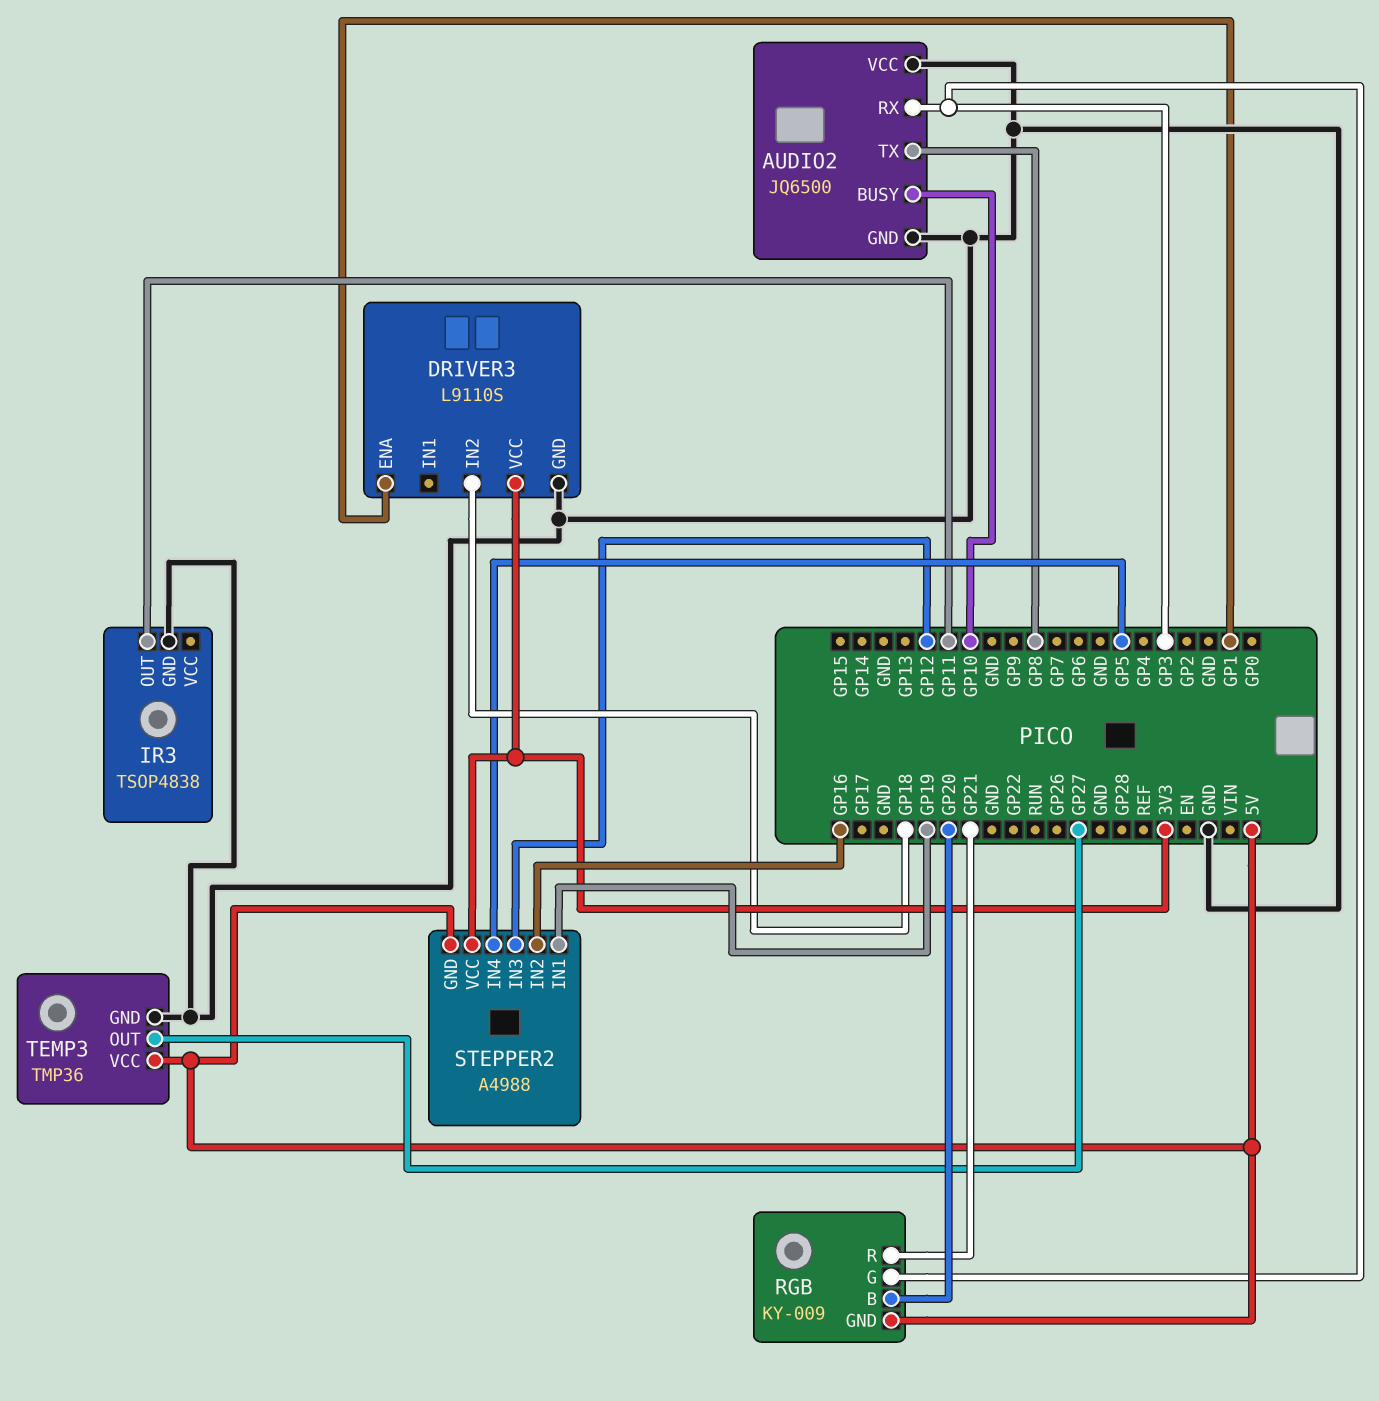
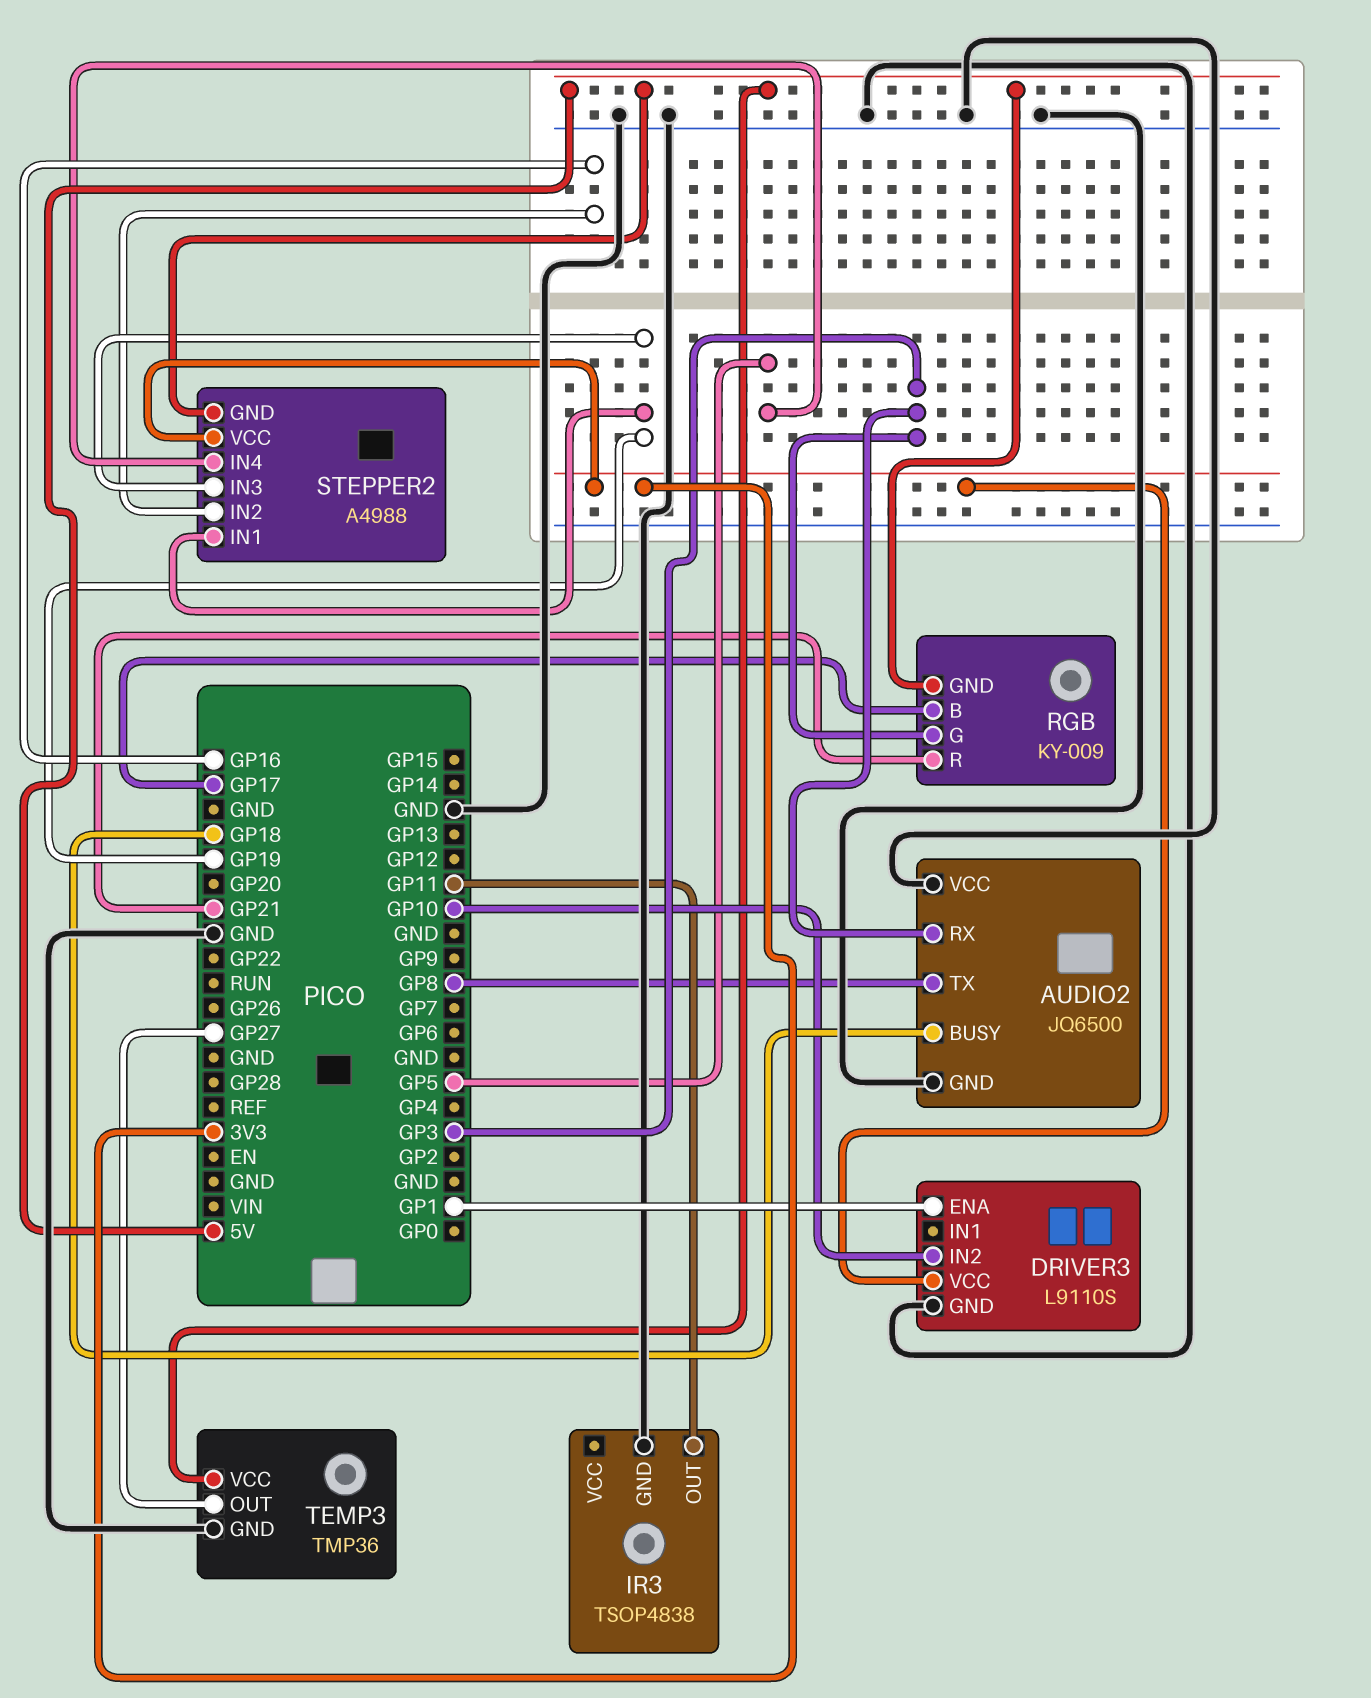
AUDIO2 pin BUSY: GP10 -> GP18
DRIVER3 pin IN2: GP18 -> GP10
RGB pin B: GP20 -> GP17
STEPPER2 pin IN3: GP12 -> GP19

